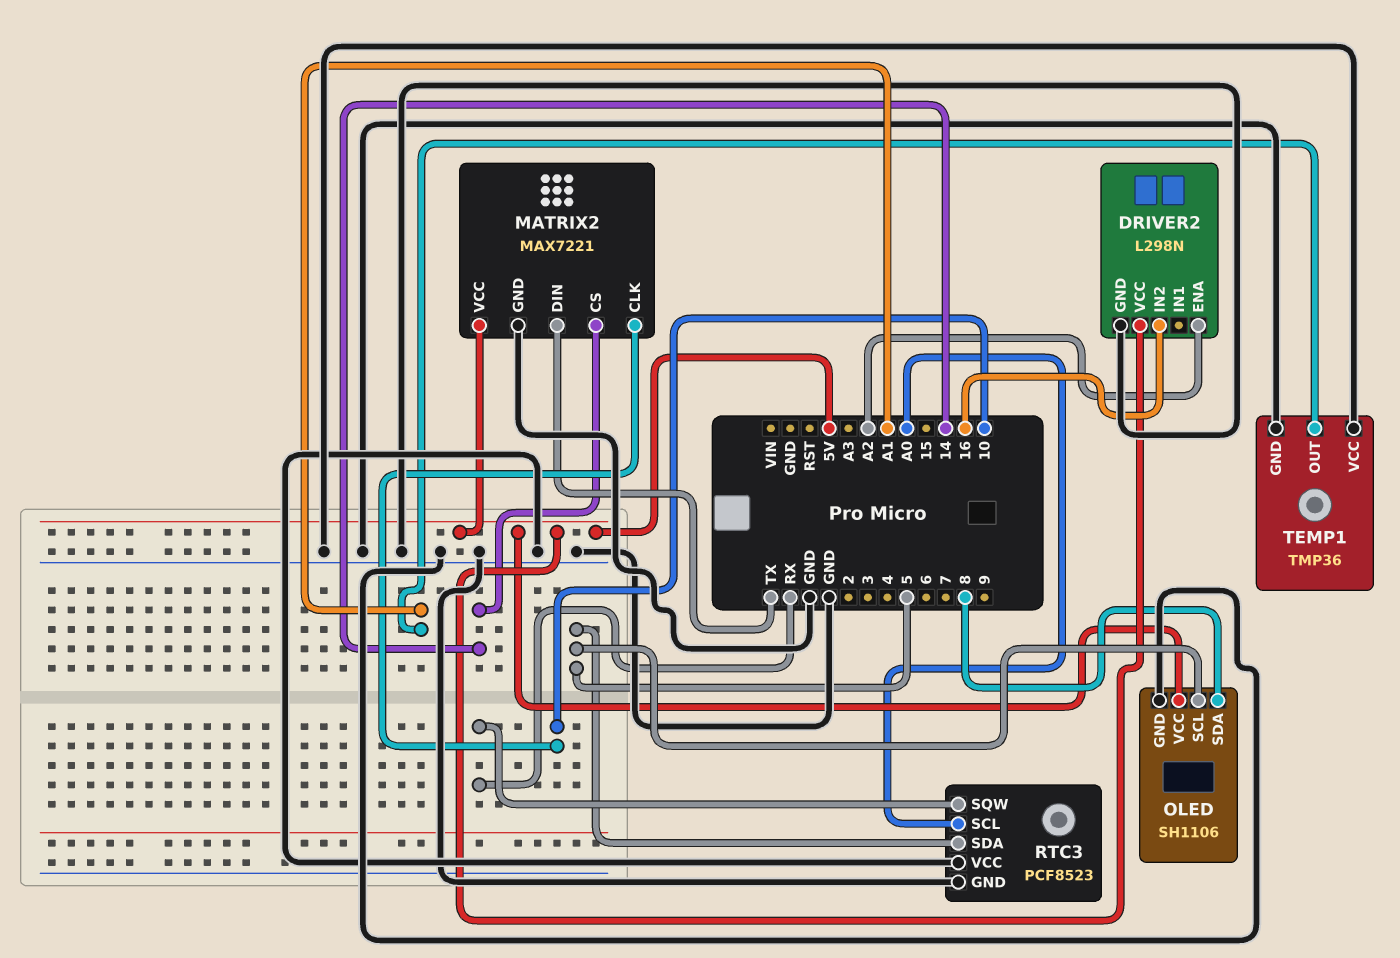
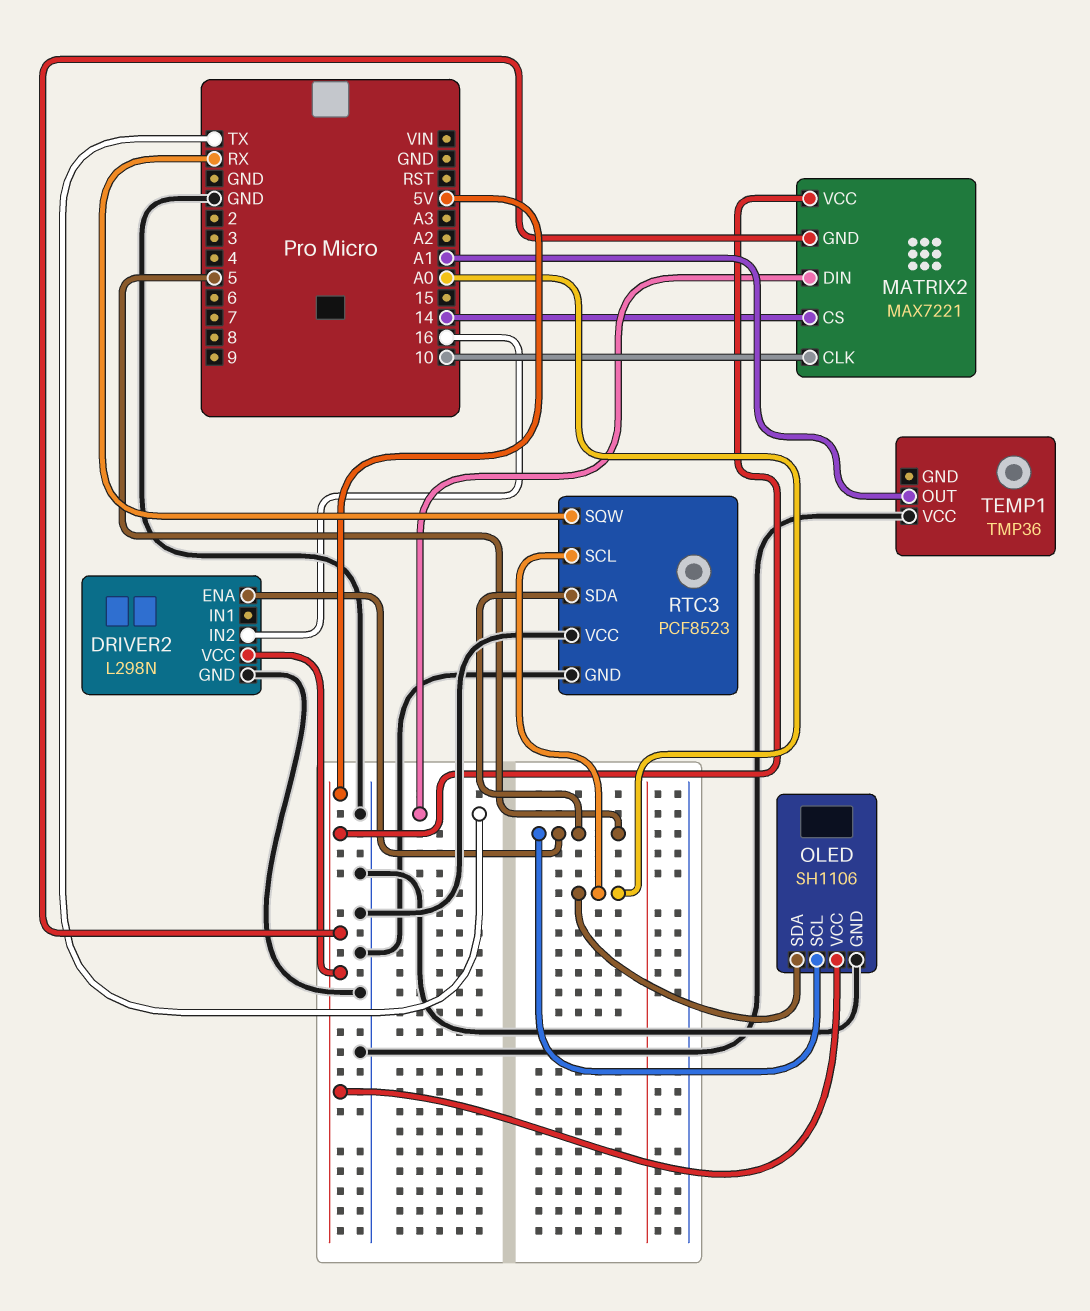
DRIVER2 pin ENA: A2 -> 5
MATRIX2 pin GND: GND -> 5V
OLED pin SDA: 8 -> A0
TEMP1 pin GND: GND -> none

